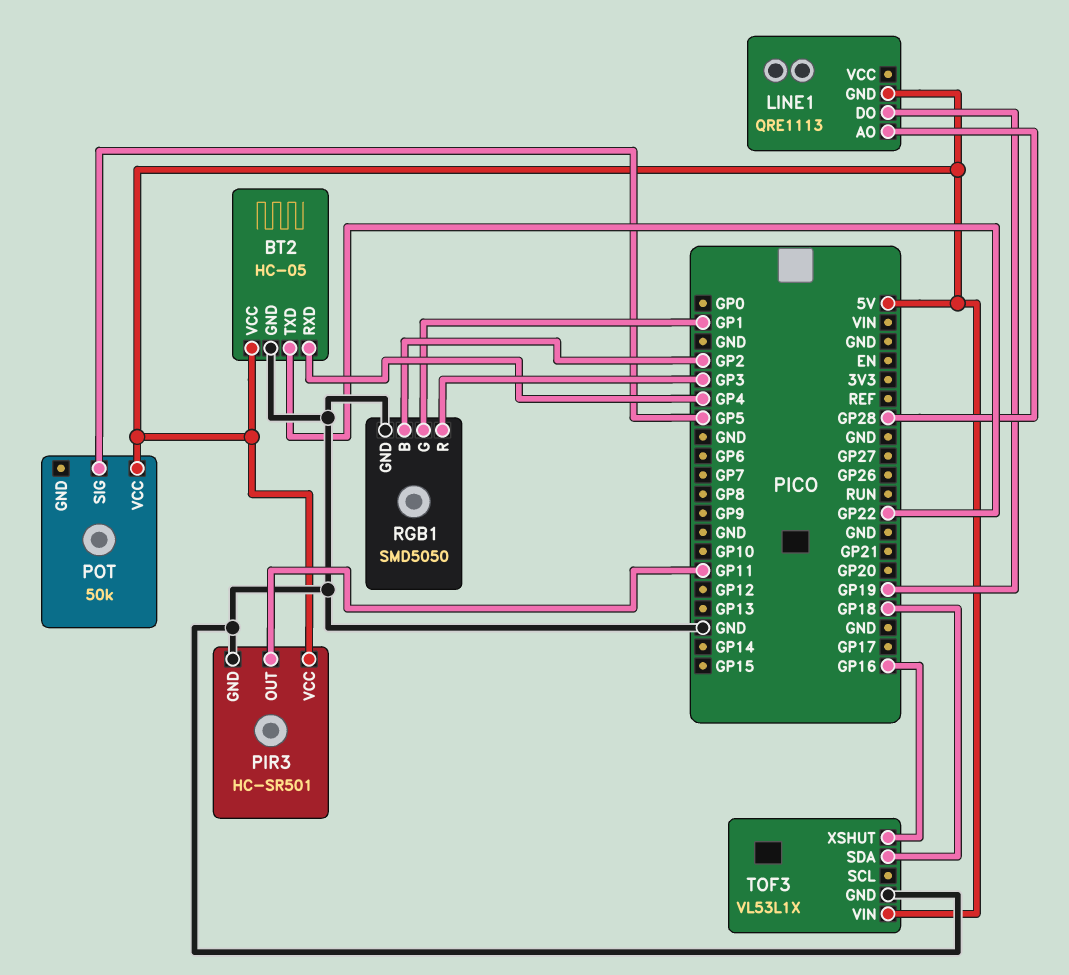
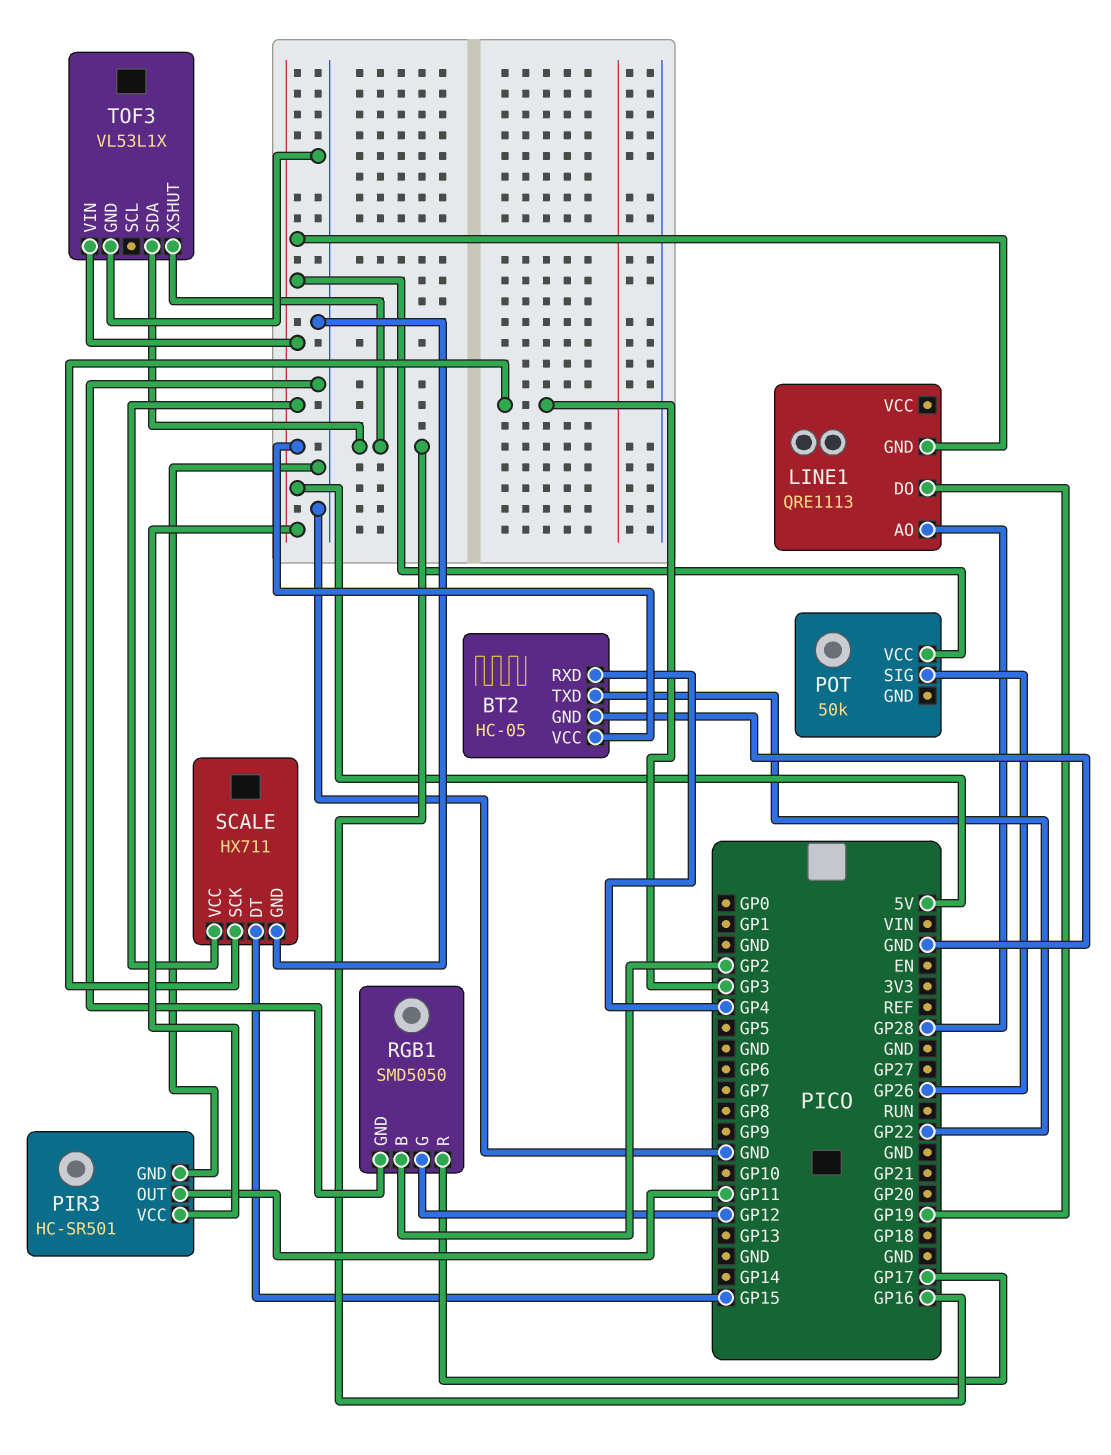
POT pin SIG: GP5 -> GP26
RGB1 pin G: GP1 -> GP12
RGB1 pin R: GP3 -> GP17
SCALE: none -> HX711
SCALE pin DT: none -> GP15
SCALE pin GND: none -> GND
SCALE pin SCK: none -> GP3
SCALE pin VCC: none -> 5V
TOF3 pin SDA: GP18 -> GP16

